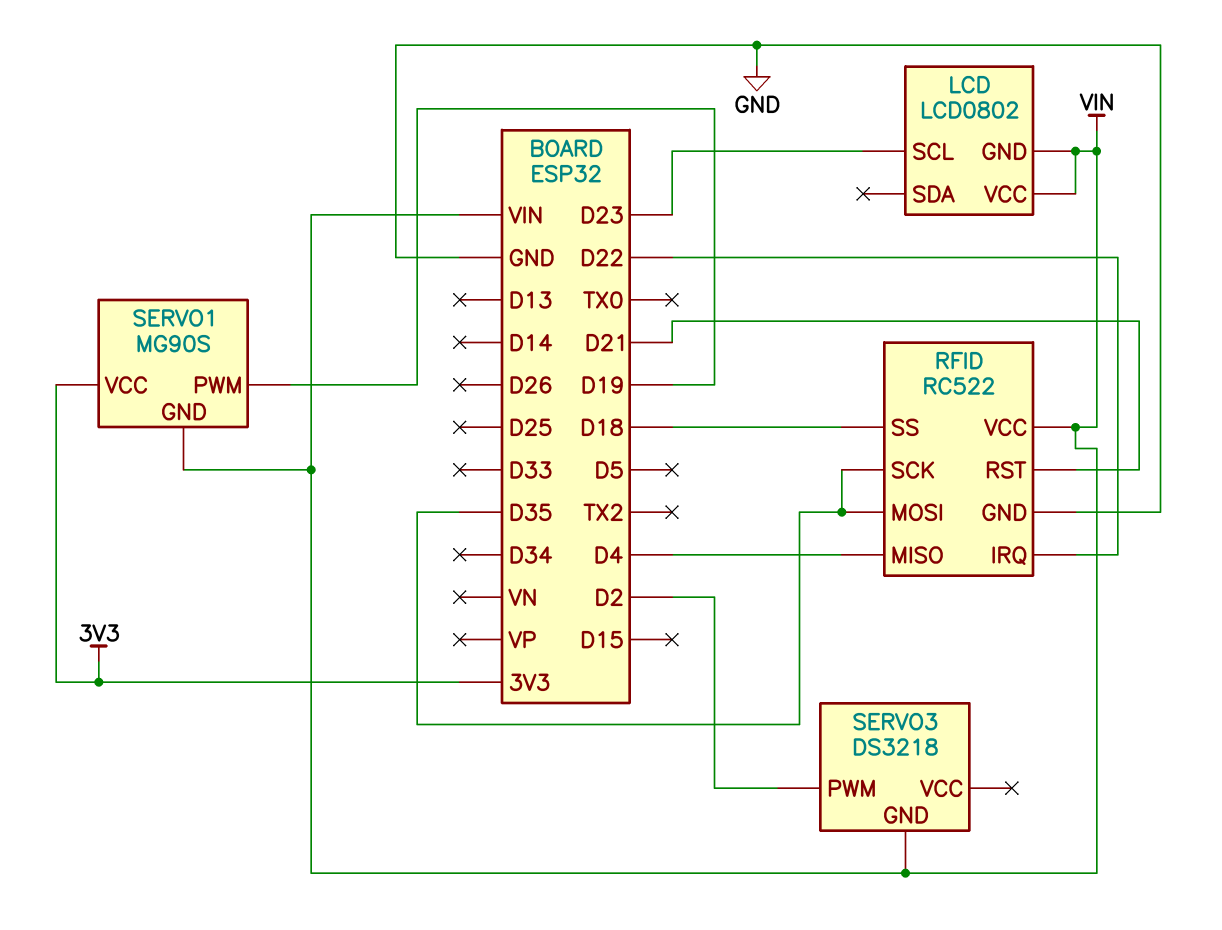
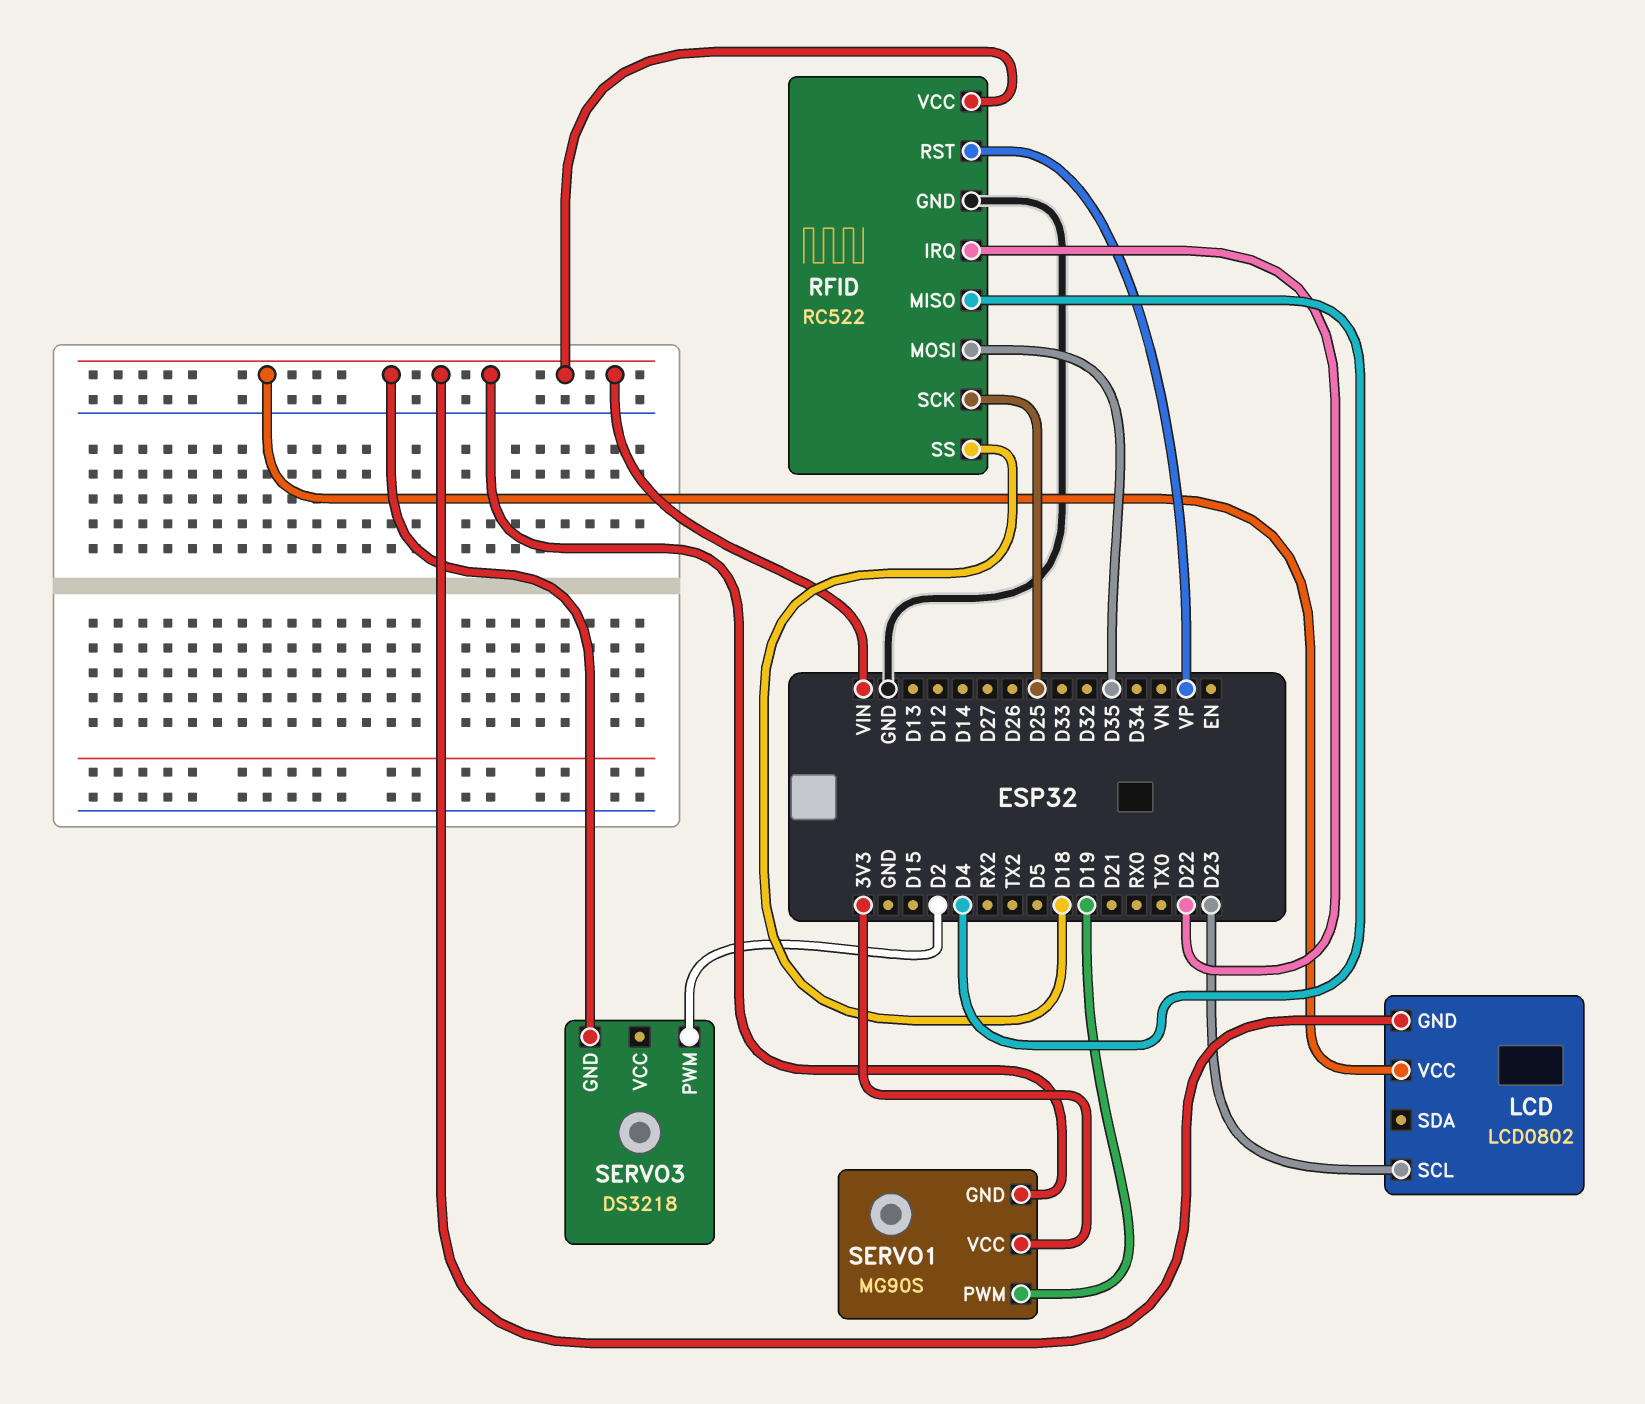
RFID pin RST: D21 -> VP
RFID pin SCK: D35 -> D25

